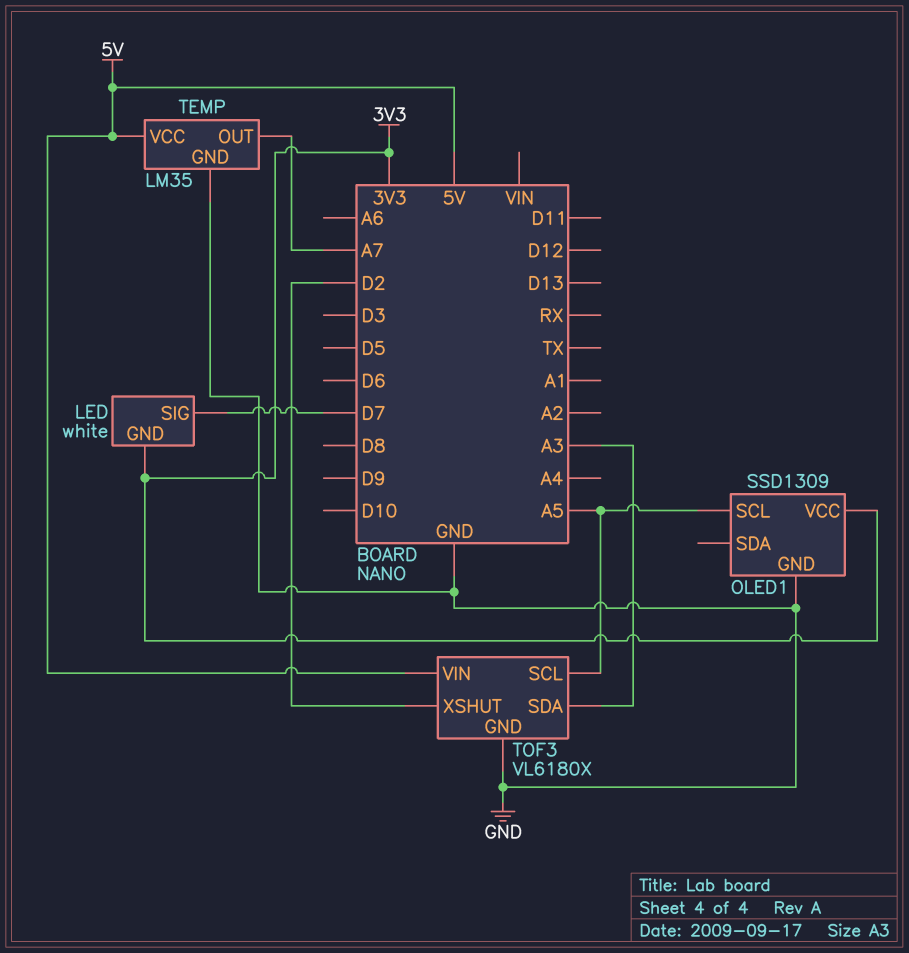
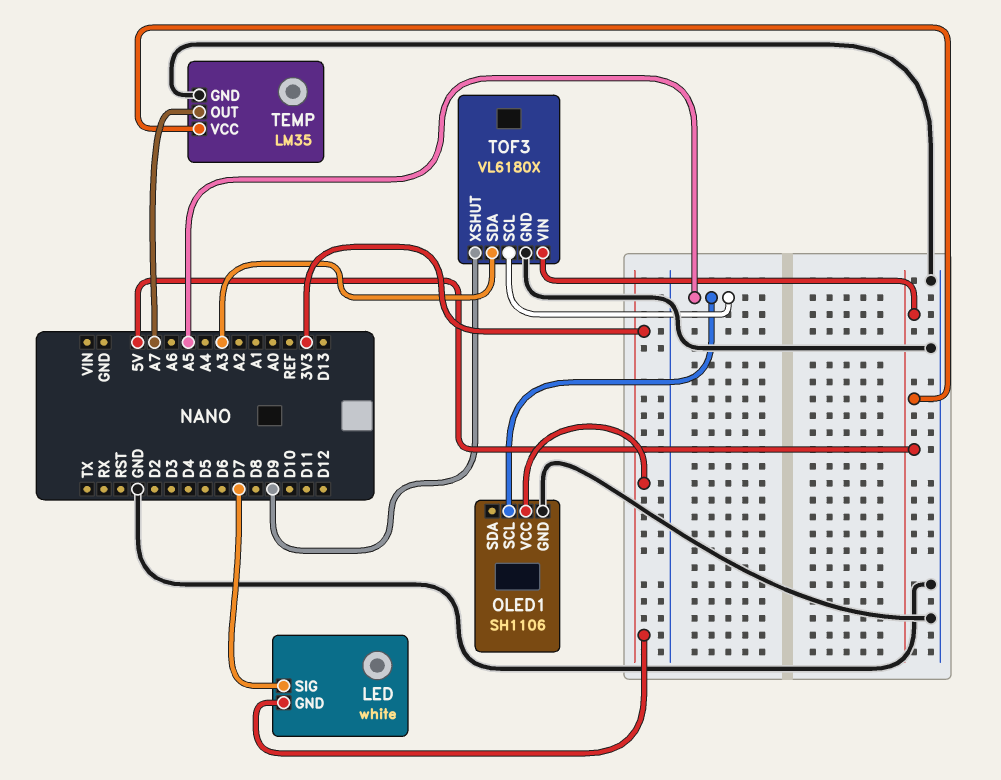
OLED1: SSD1309 -> SH1106
TOF3 pin XSHUT: D2 -> D9

